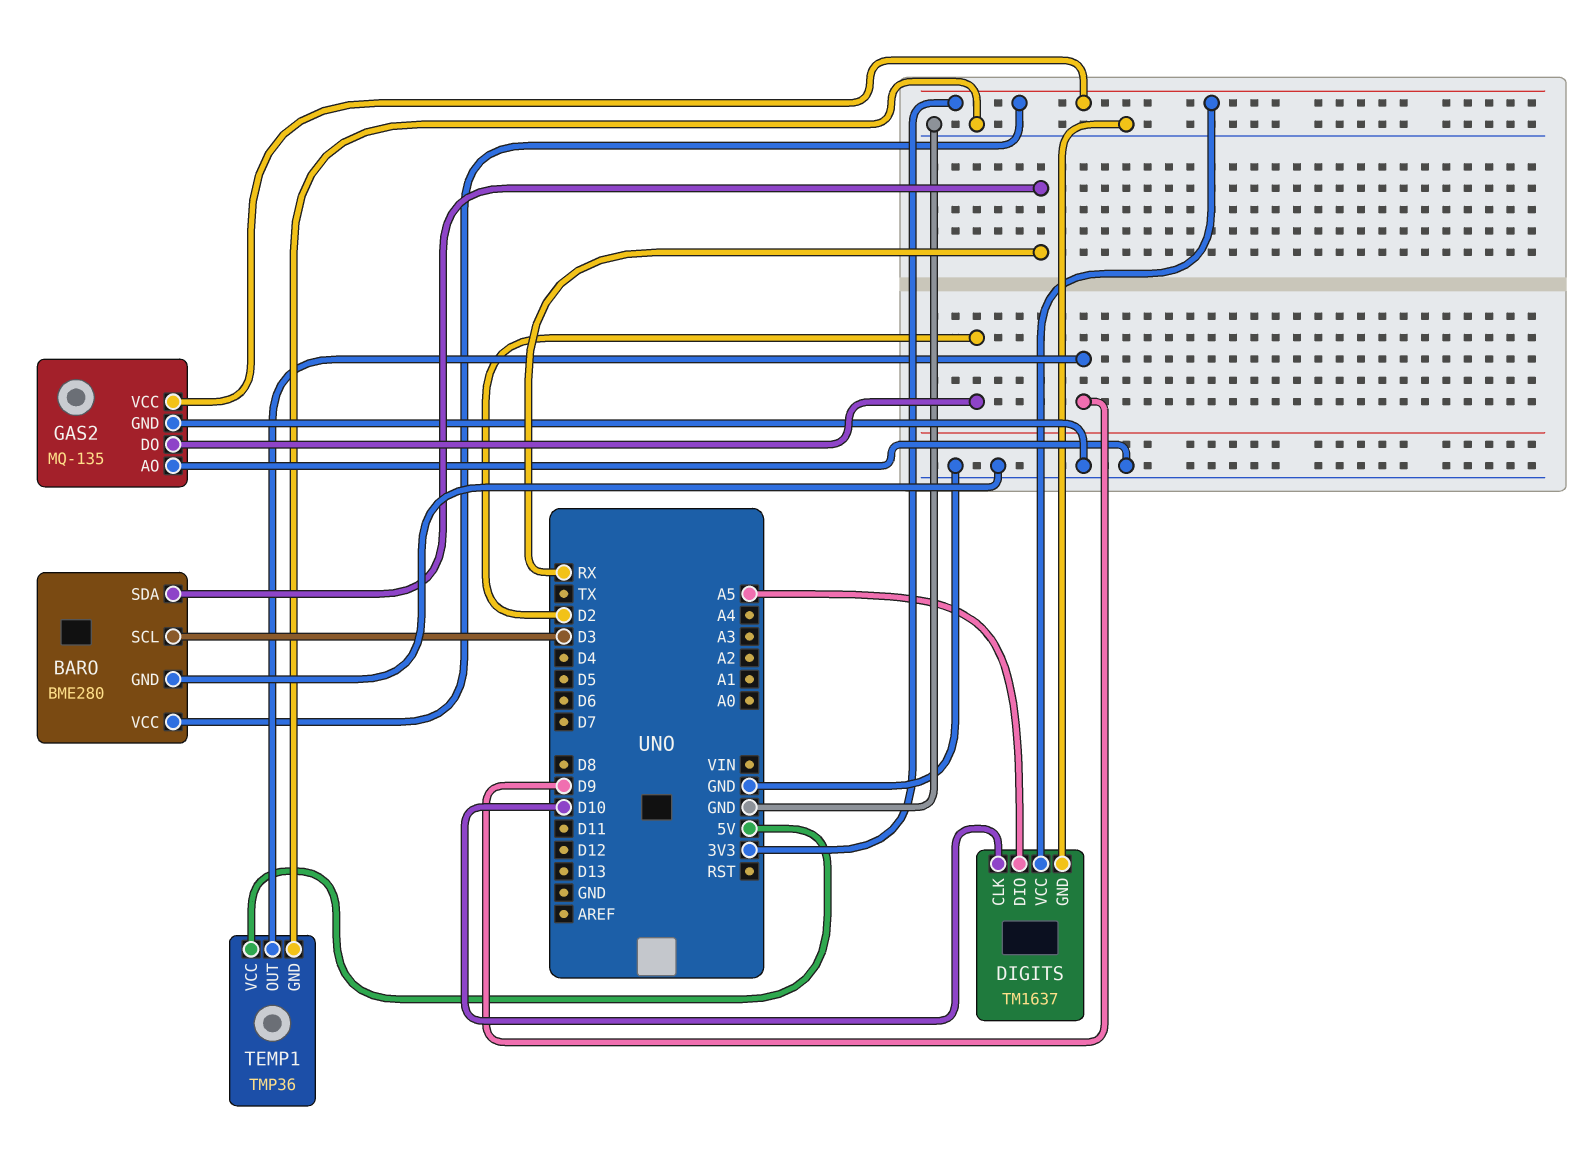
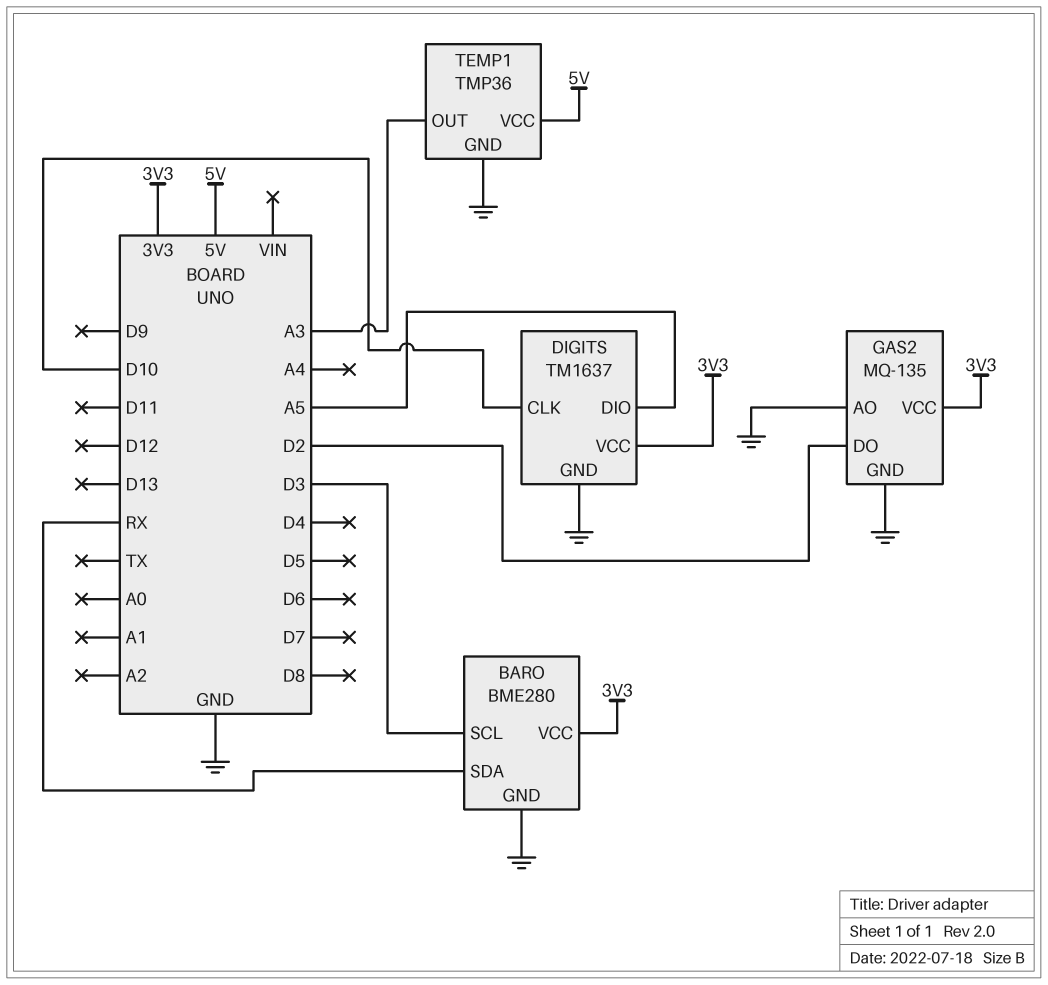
TEMP1 pin OUT: D9 -> A3

